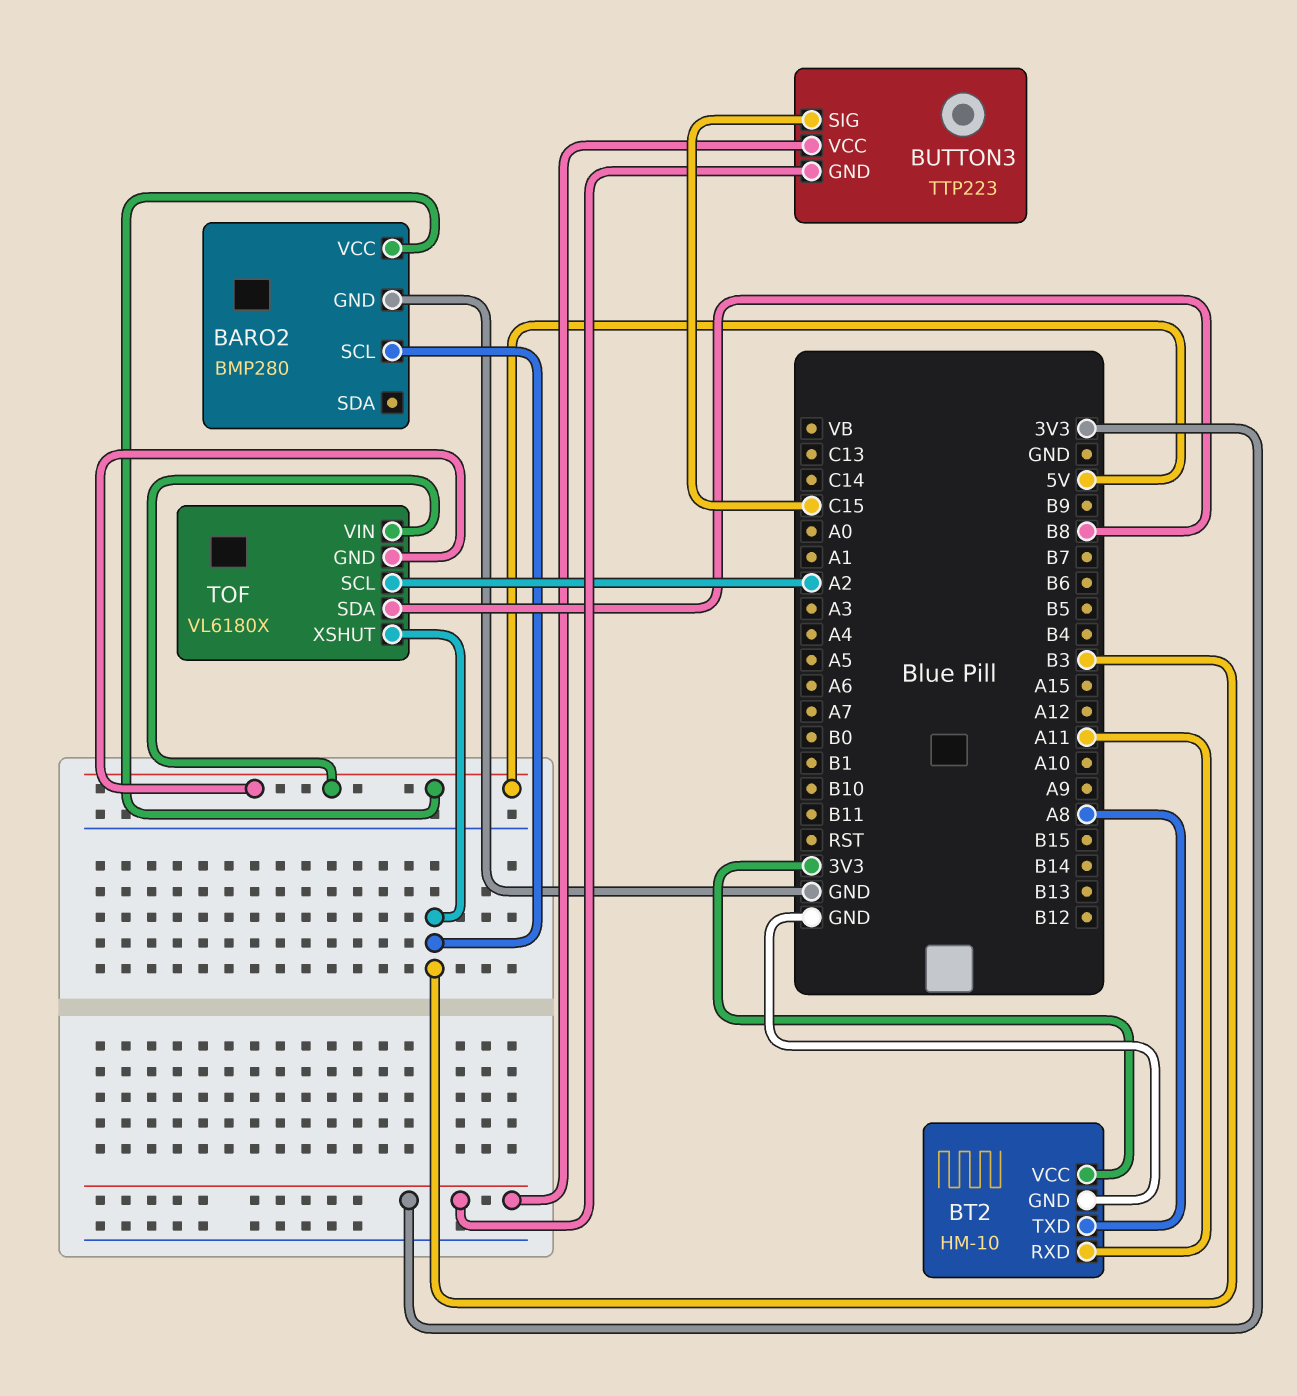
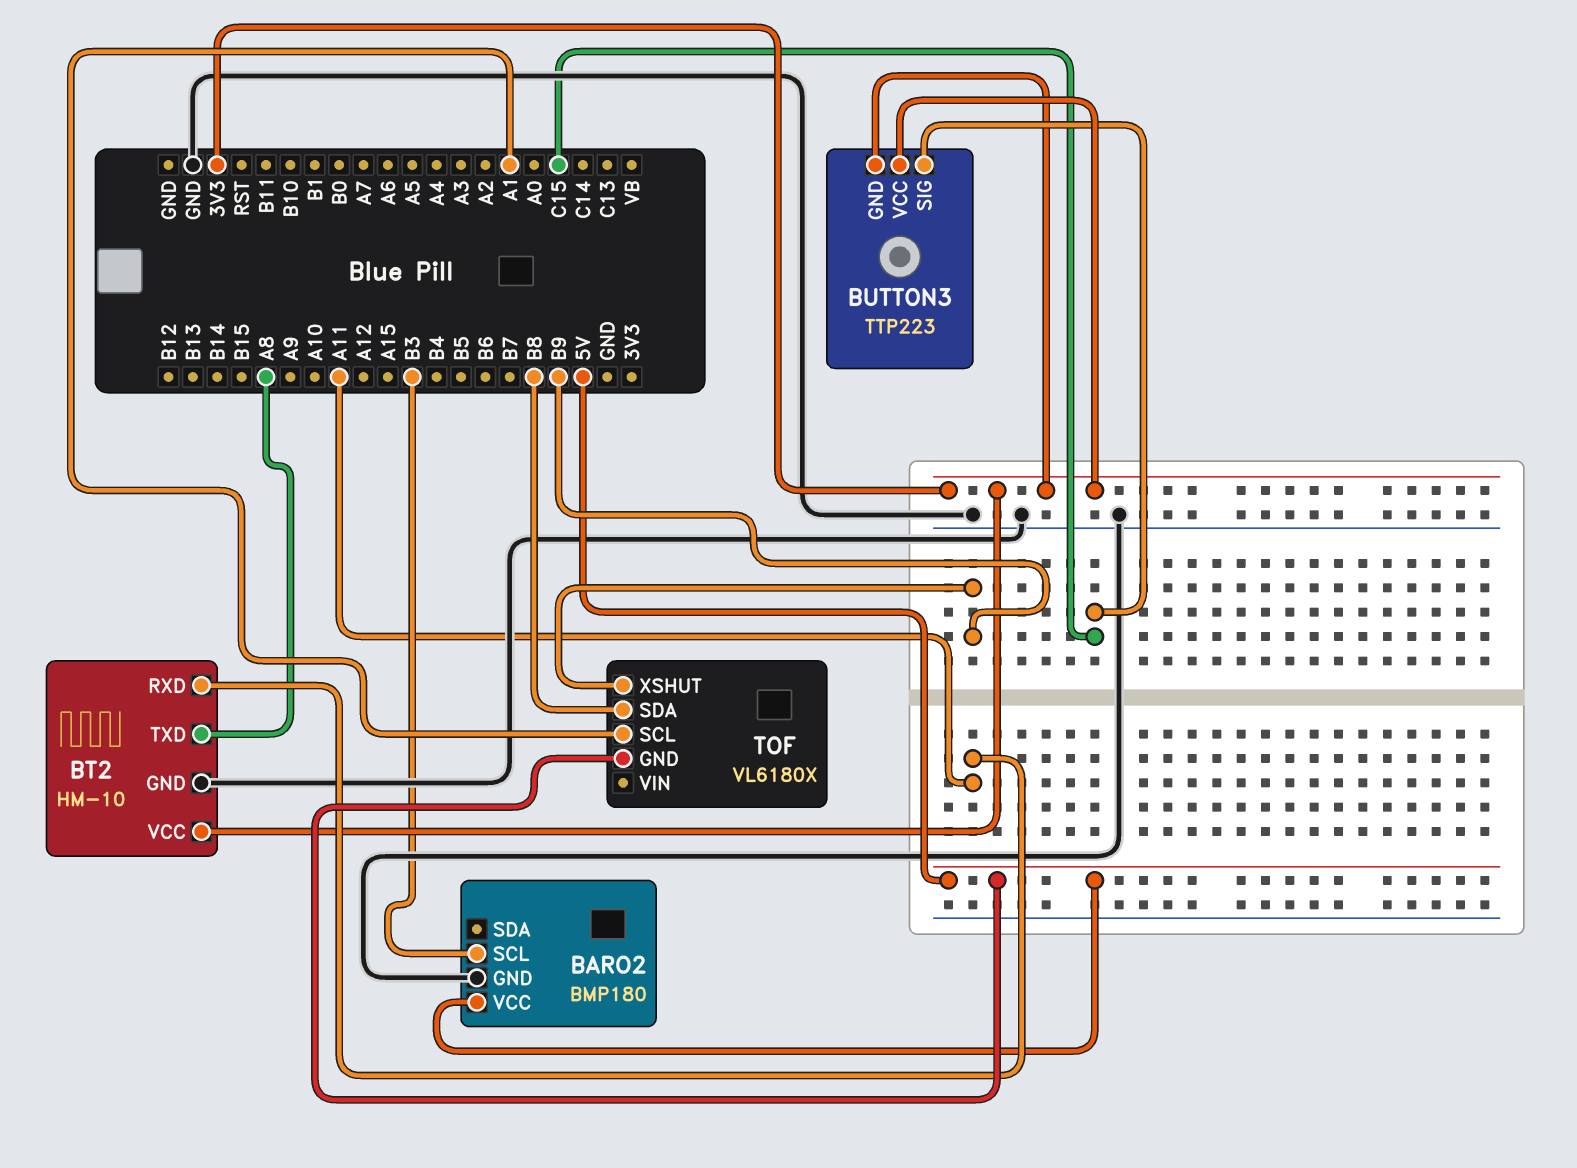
BARO2: BMP280 -> BMP180
TOF pin SCL: A2 -> A1
TOF pin VIN: 5V -> none
TOF pin XSHUT: B3 -> B9

